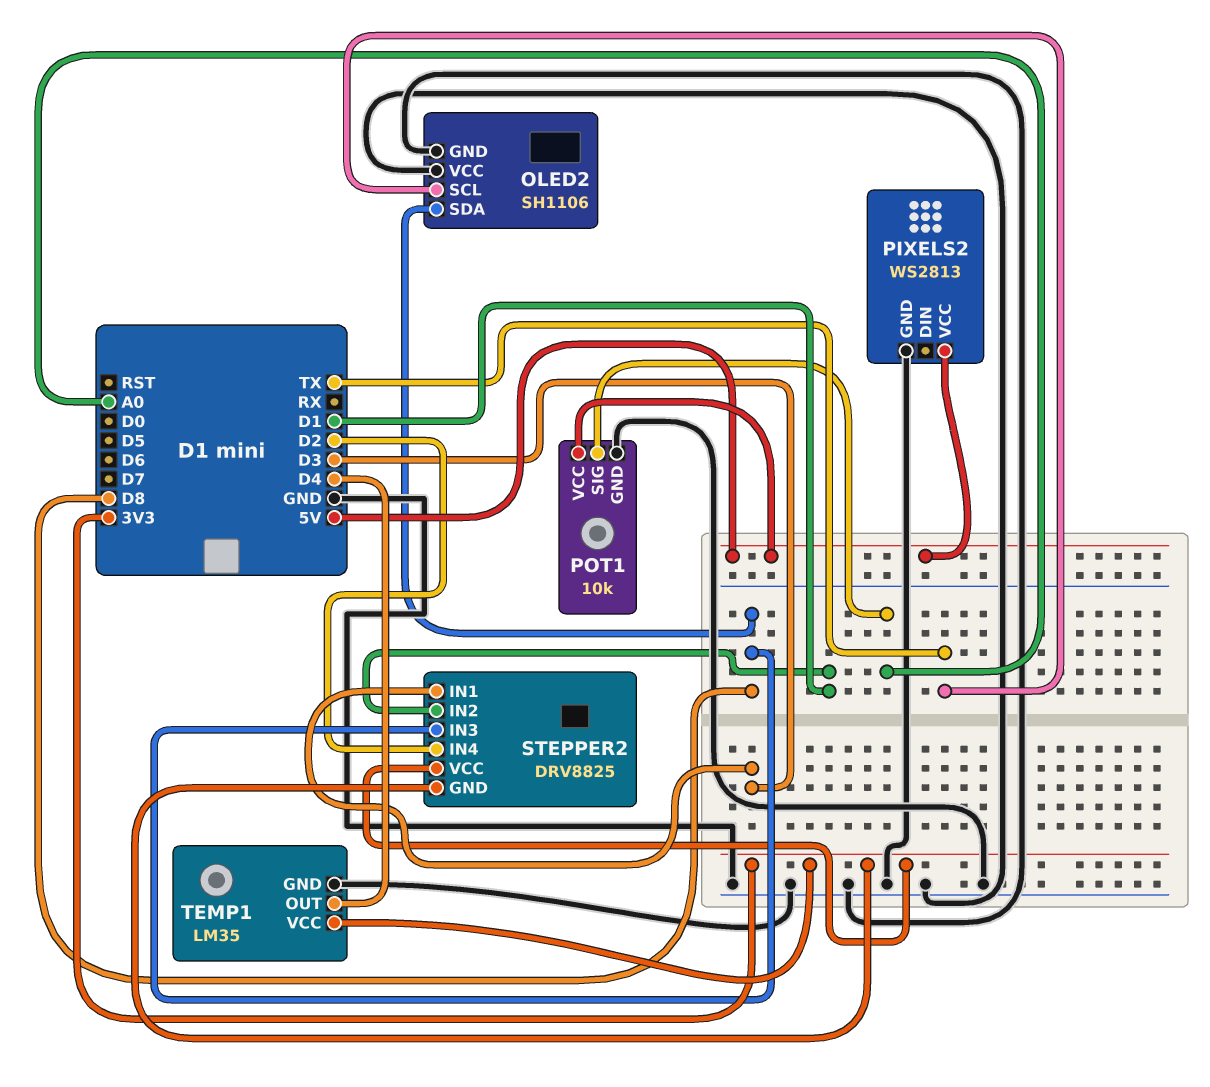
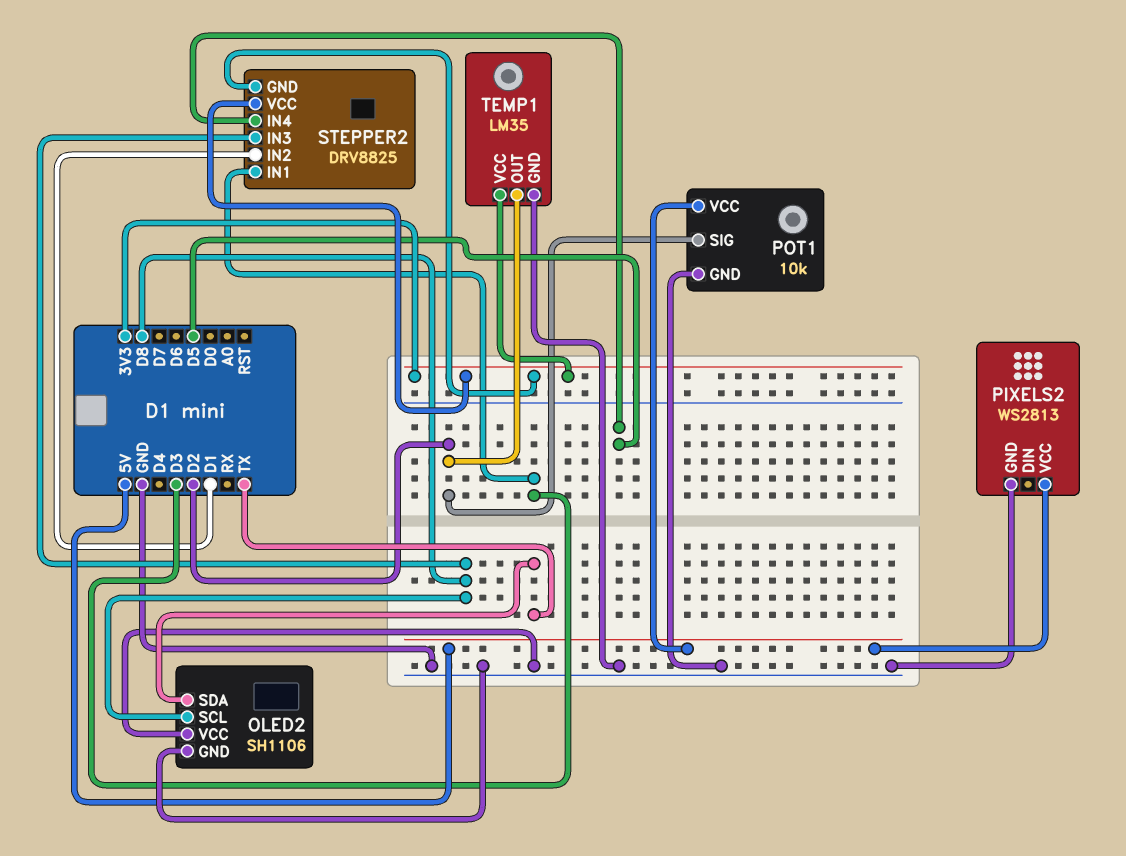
OLED2 pin SCL: TX -> D8
OLED2 pin SDA: D8 -> TX
POT1 pin SIG: A0 -> D2
STEPPER2 pin IN4: D2 -> D5
TEMP1 pin OUT: D4 -> D2

